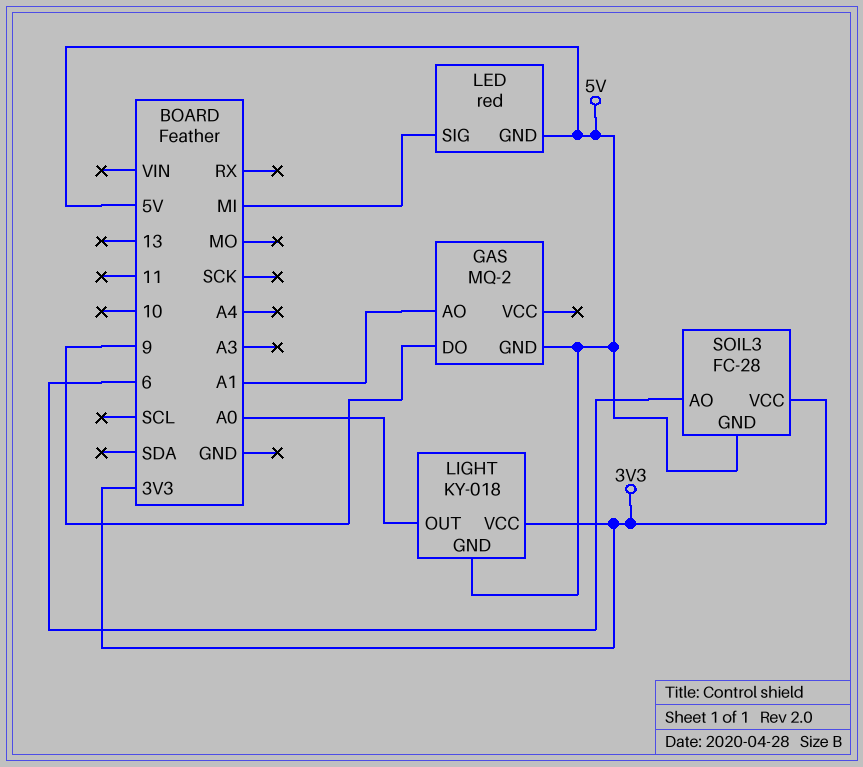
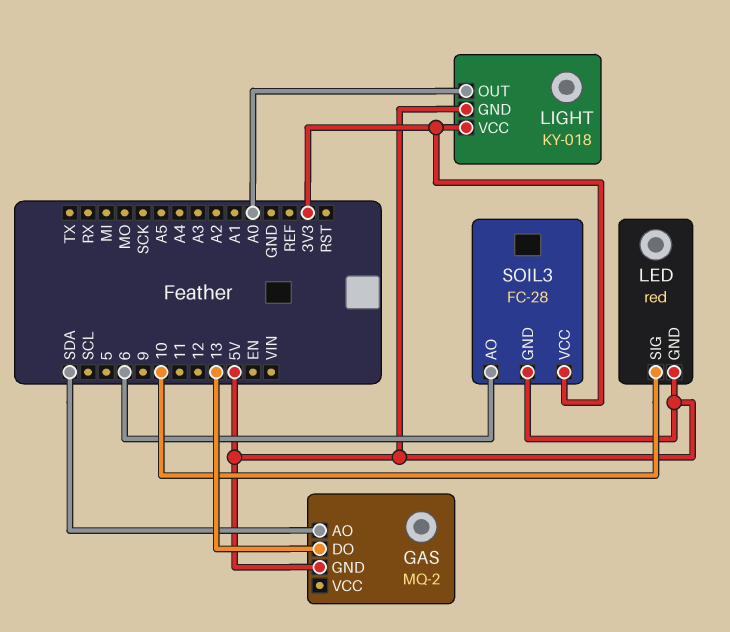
GAS pin AO: A1 -> SDA
GAS pin DO: 9 -> 13
LED pin SIG: MI -> 10

